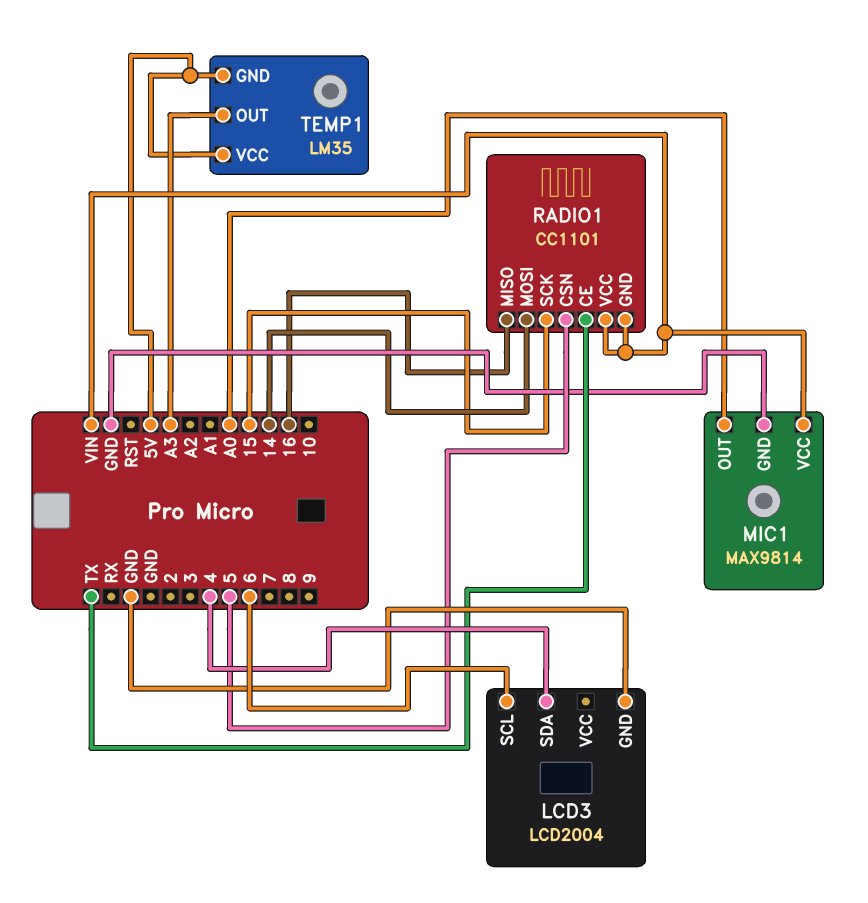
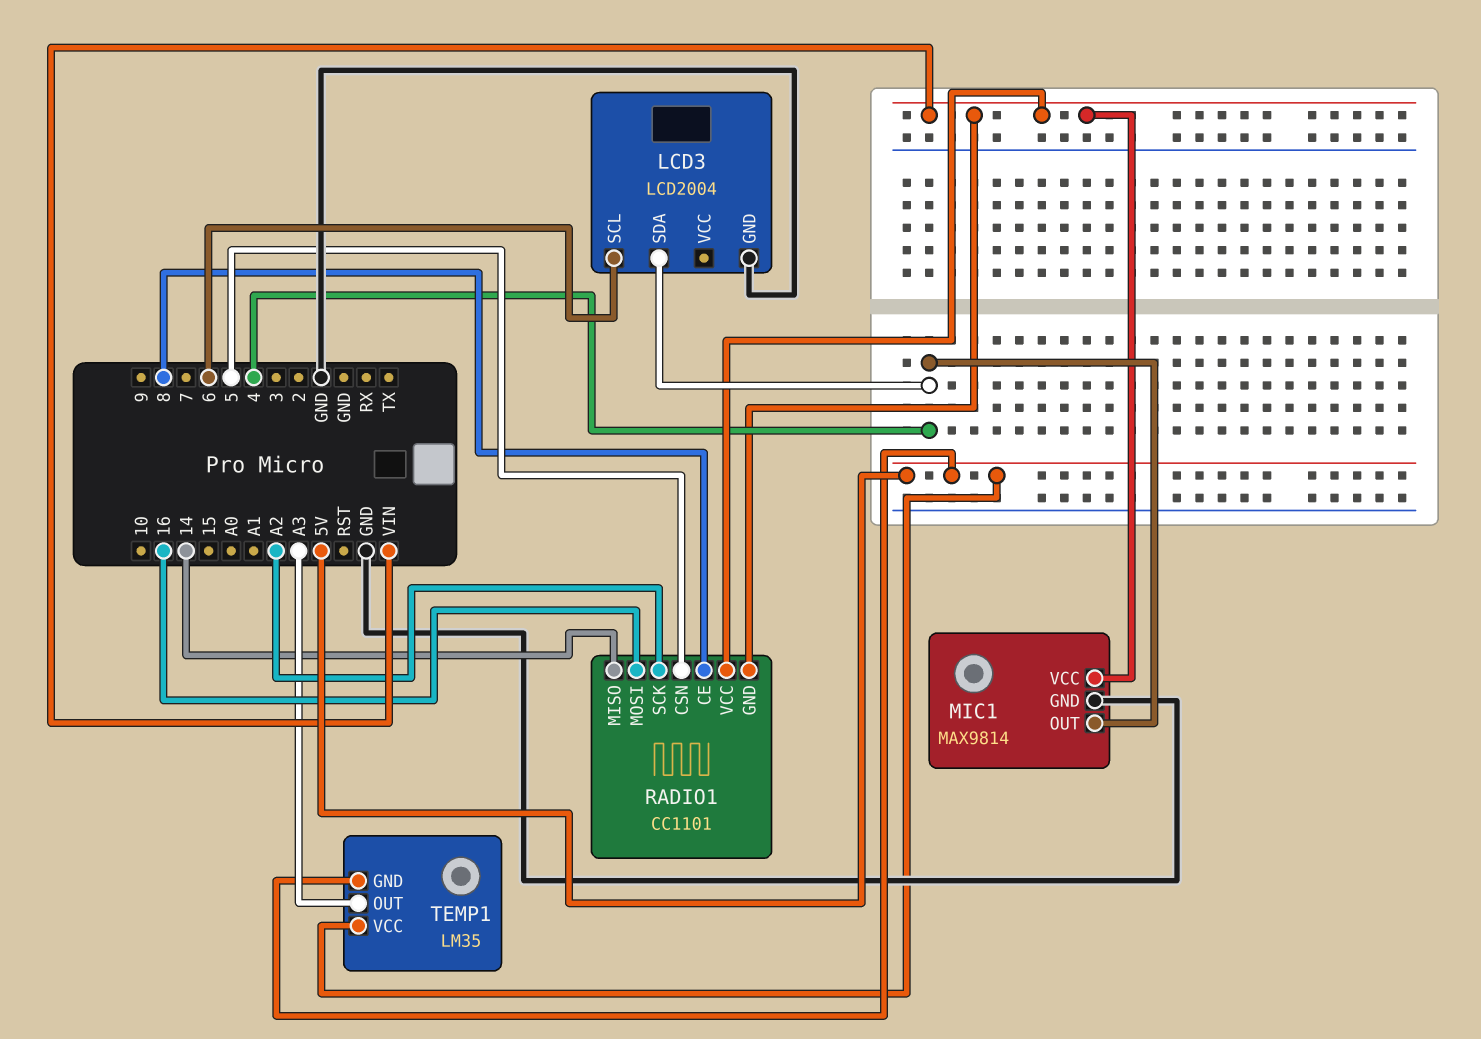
MIC1 pin OUT: A0 -> 4
RADIO1 pin CE: TX -> 8
RADIO1 pin MISO: 16 -> 14
RADIO1 pin MOSI: 14 -> 16
RADIO1 pin SCK: 15 -> A2

